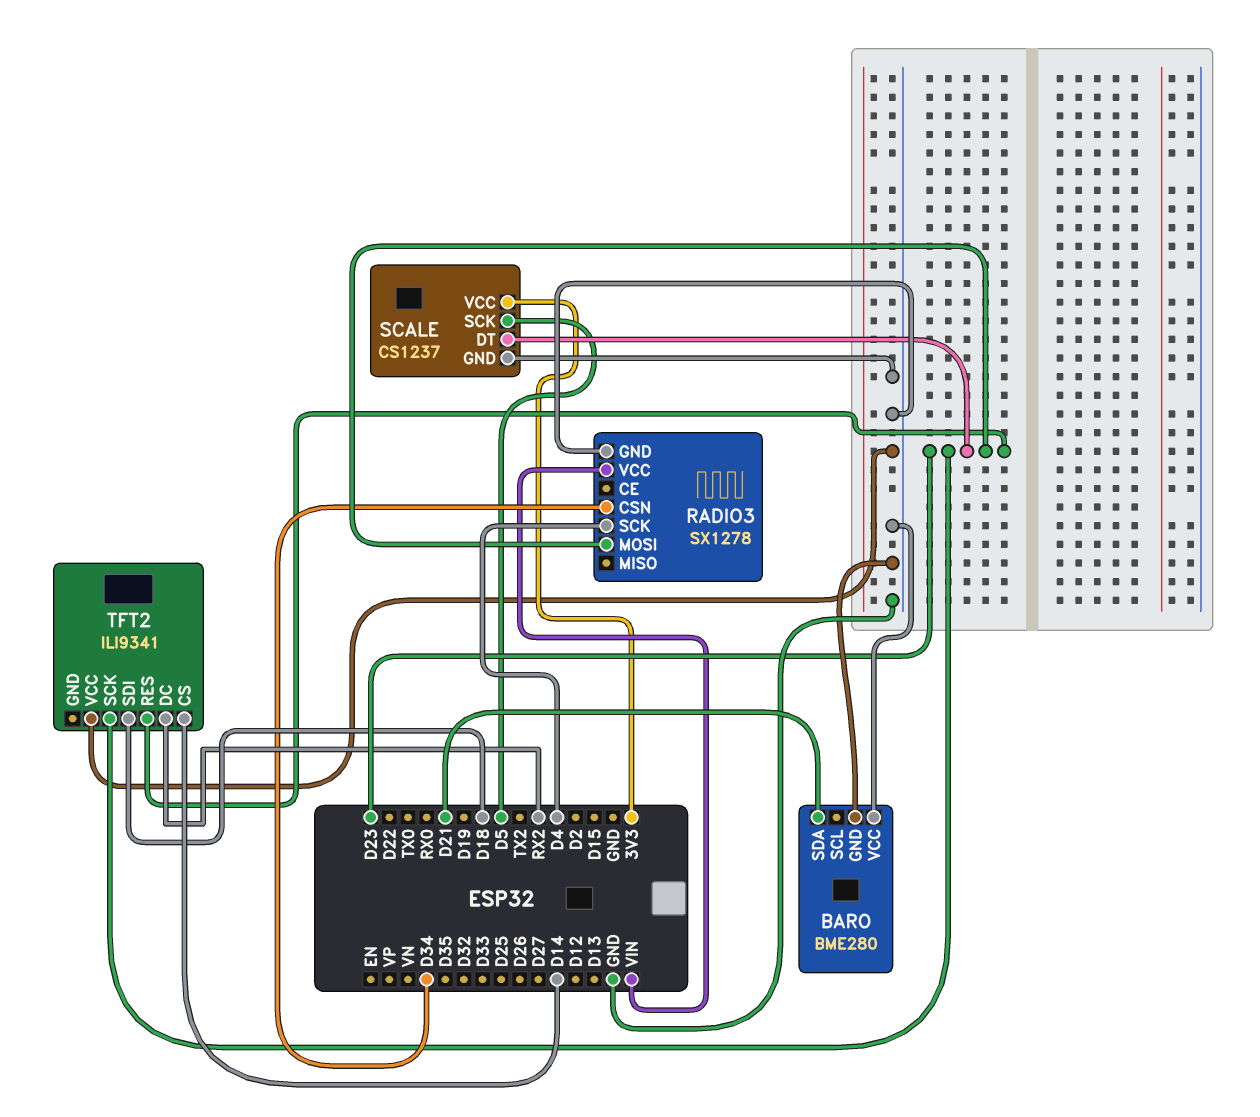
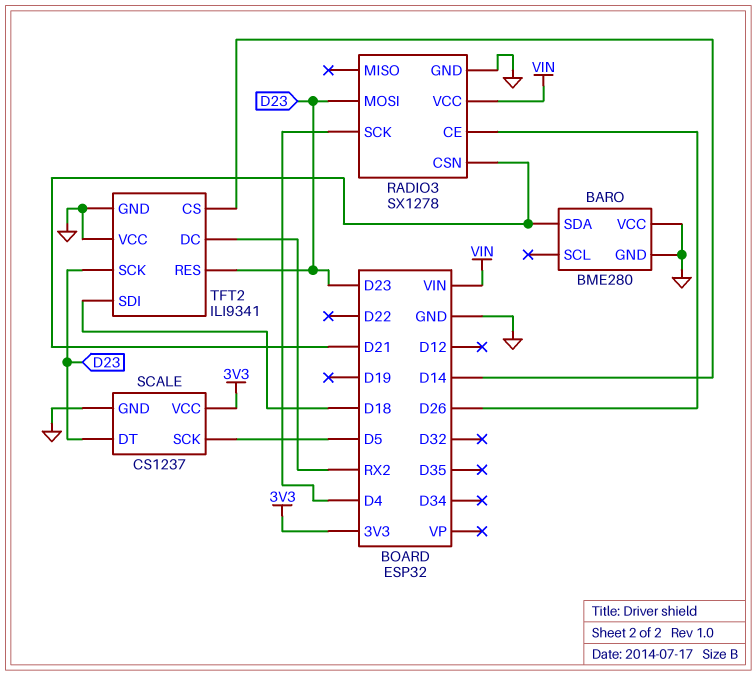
RADIO3 pin CE: none -> D26
RADIO3 pin CSN: D34 -> D21
TFT2 pin GND: none -> GND

